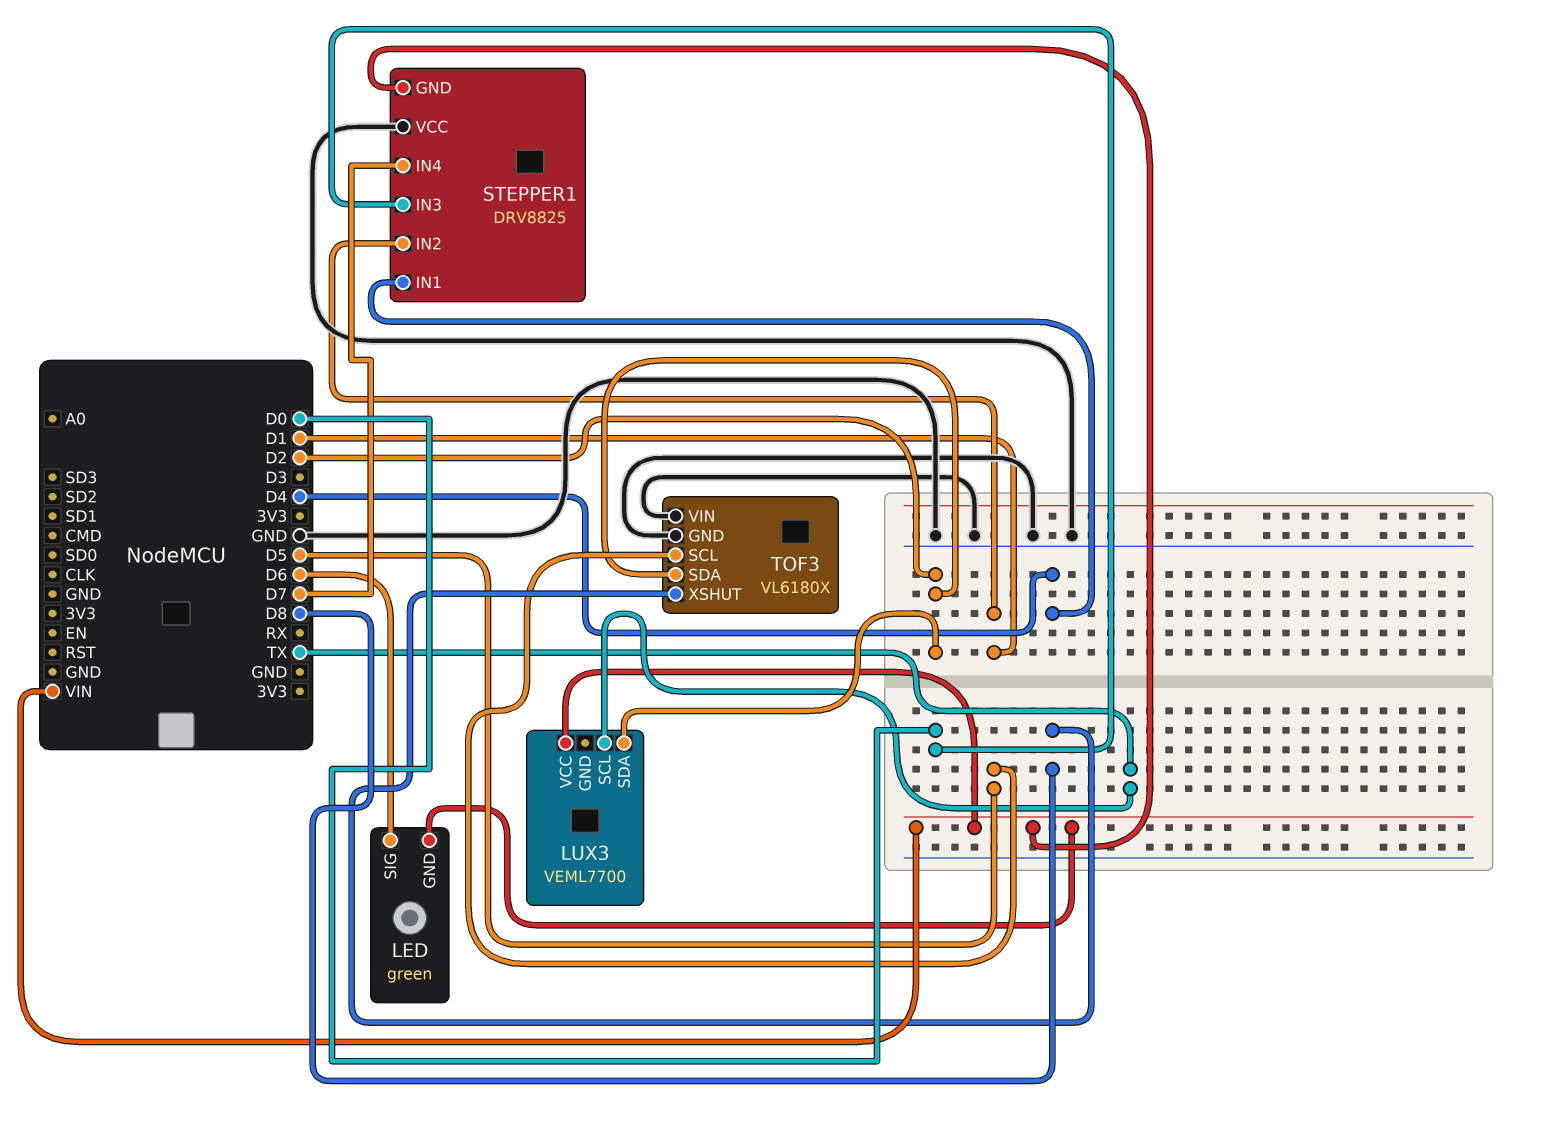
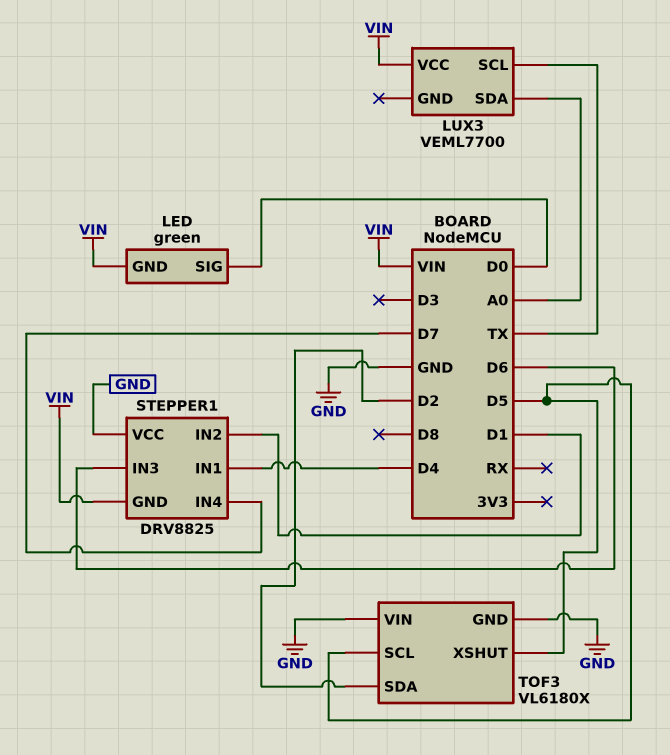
LED pin SIG: D6 -> D0
LUX3 pin SDA: D2 -> A0
STEPPER1 pin IN3: D0 -> D6
TOF3 pin XSHUT: D8 -> D5

